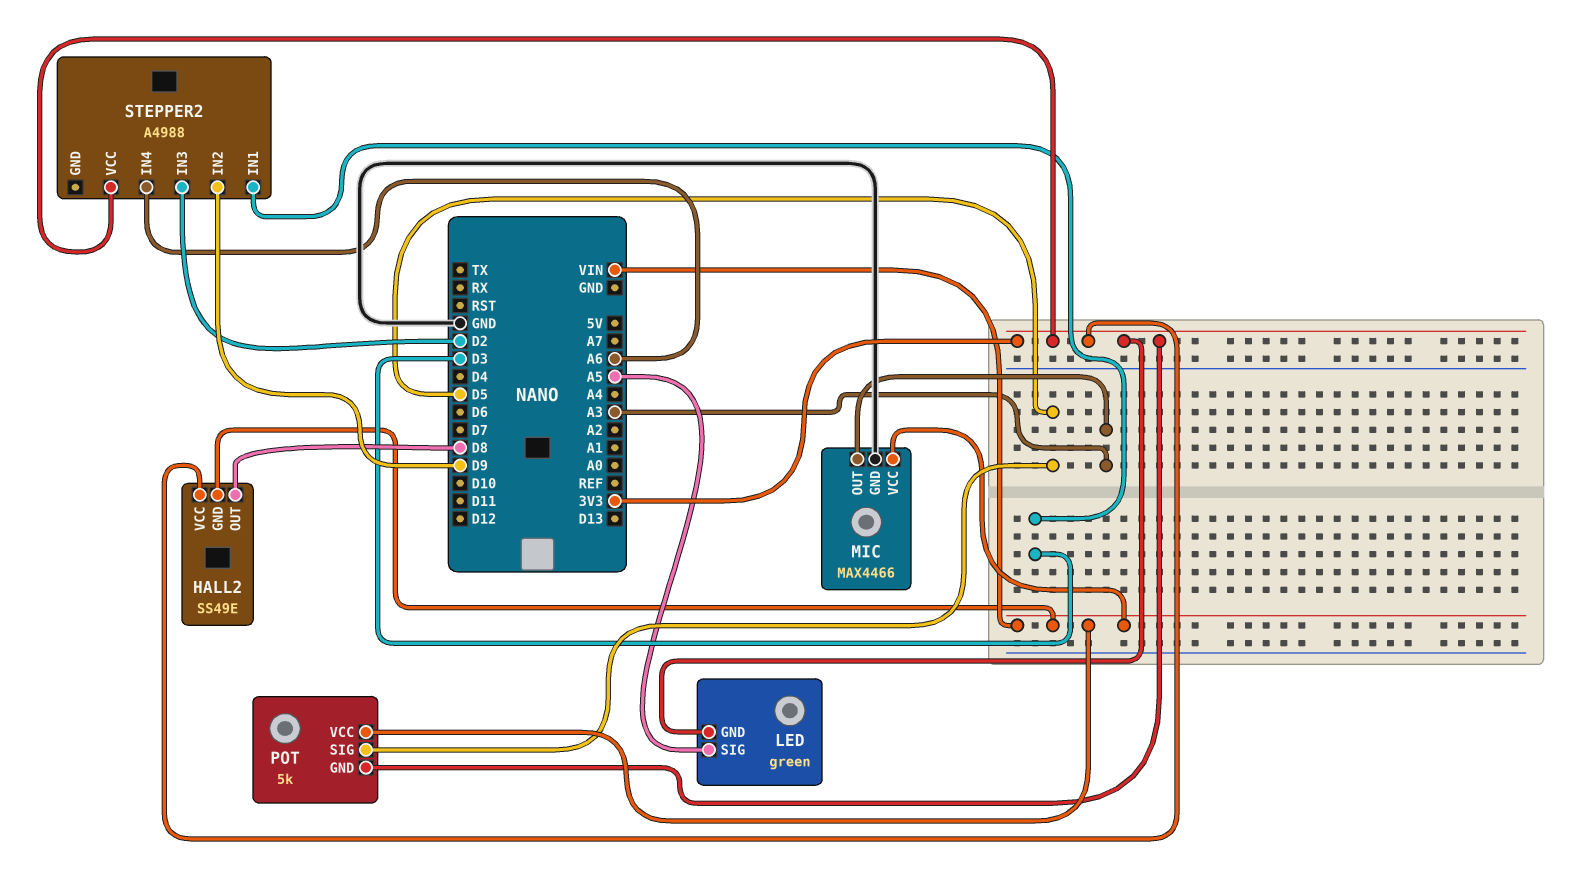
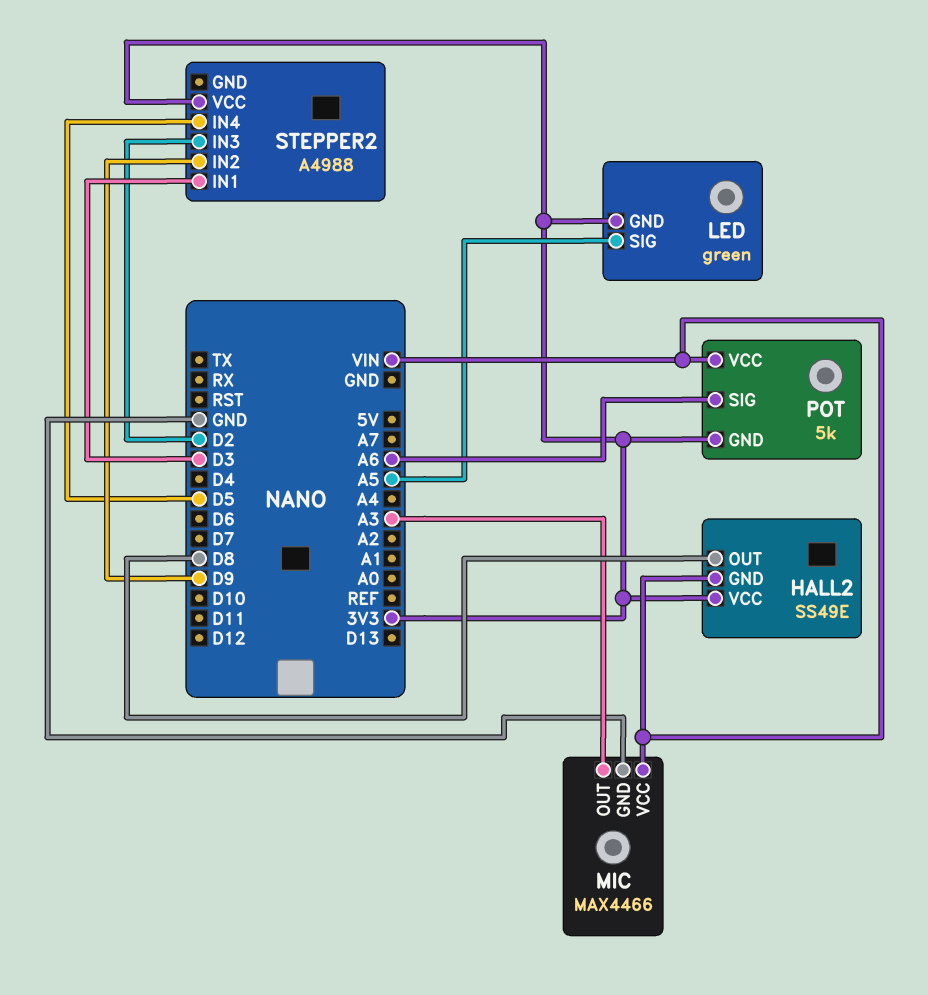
POT pin SIG: D5 -> A6
STEPPER2 pin IN4: A6 -> D5

